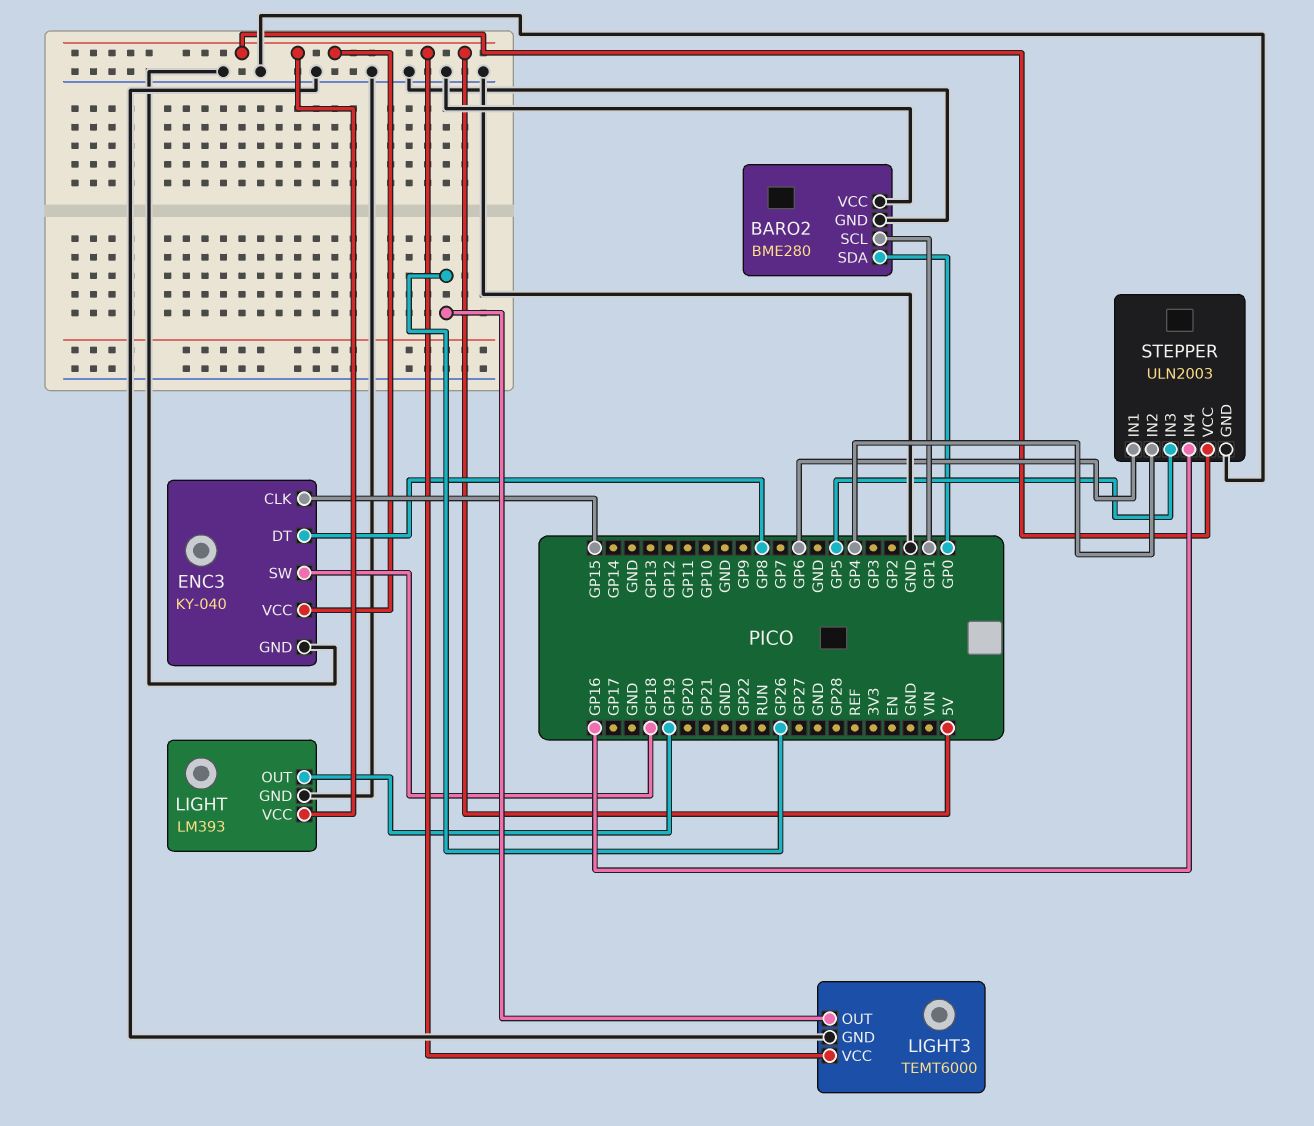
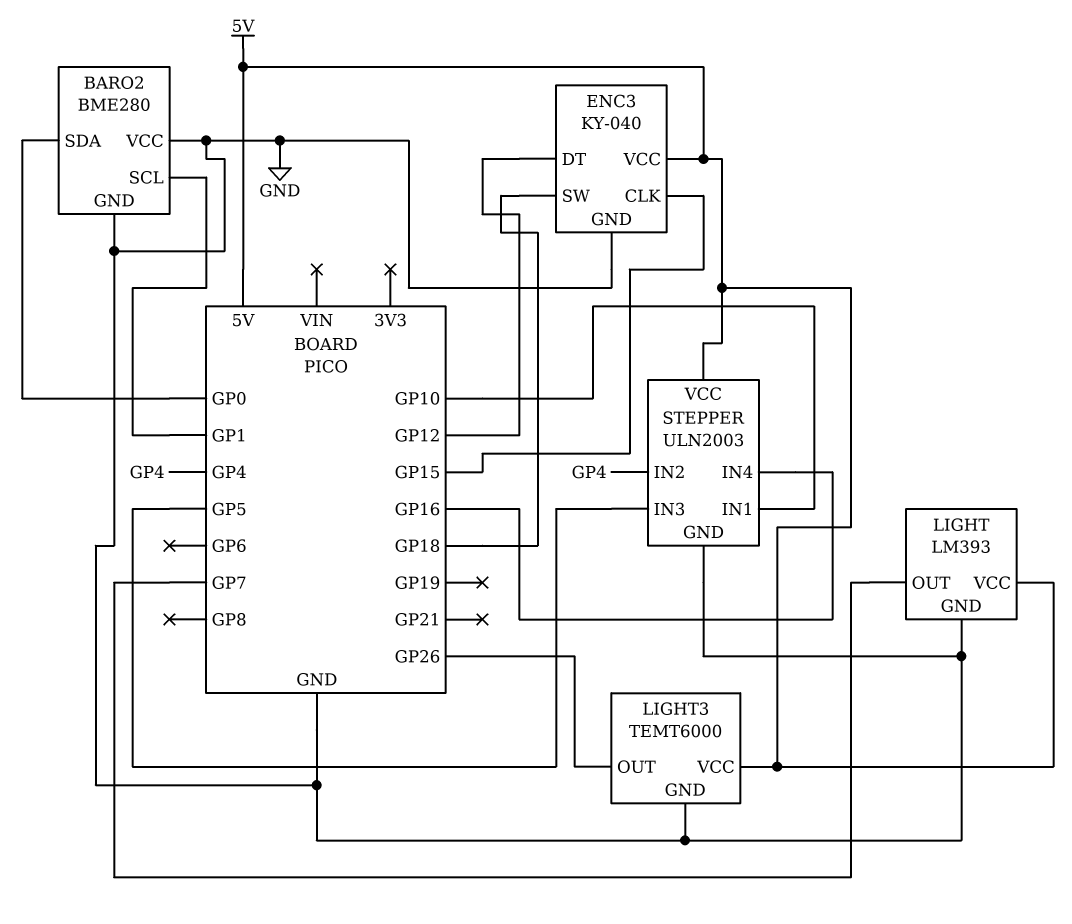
ENC3 pin DT: GP8 -> GP12
LIGHT pin OUT: GP19 -> GP7
STEPPER pin IN1: GP6 -> GP10

